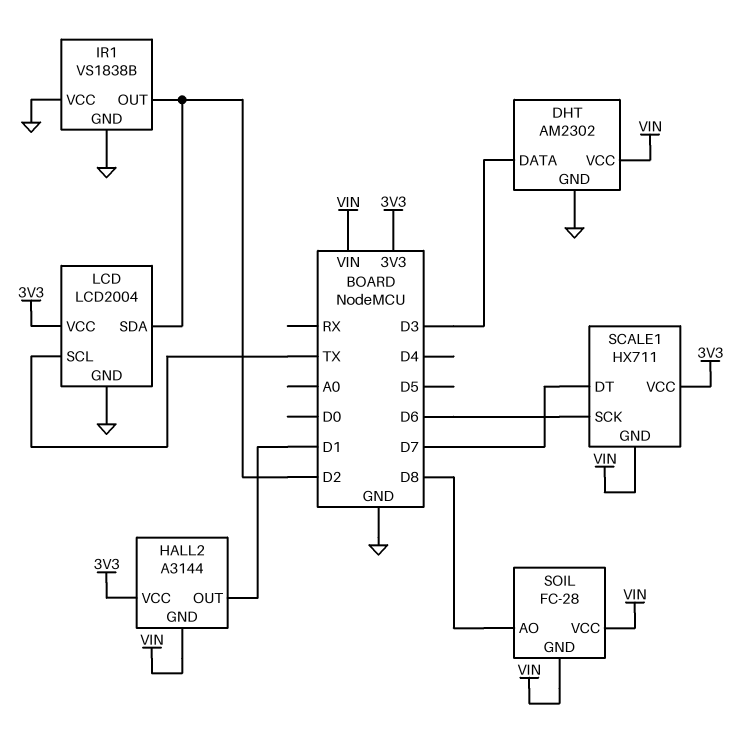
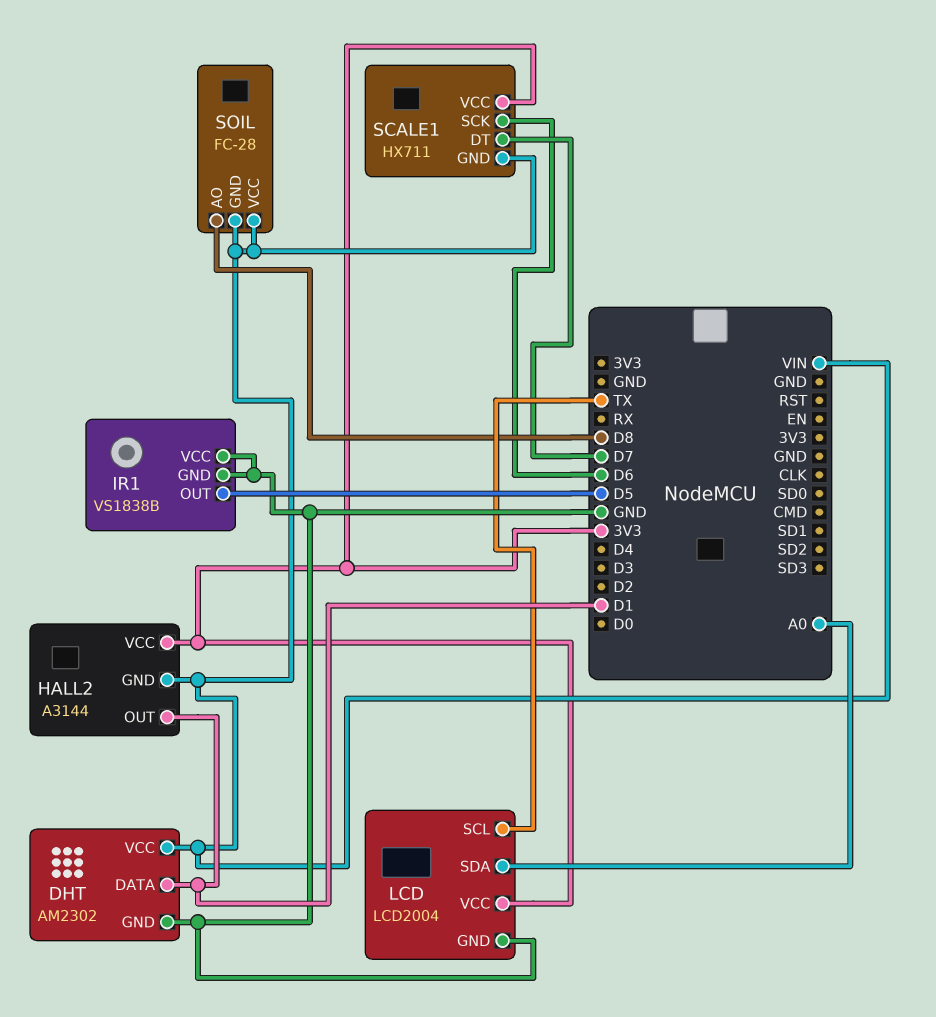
DHT pin DATA: D3 -> D1
IR1 pin OUT: D2 -> D5
LCD pin SDA: D2 -> A0

